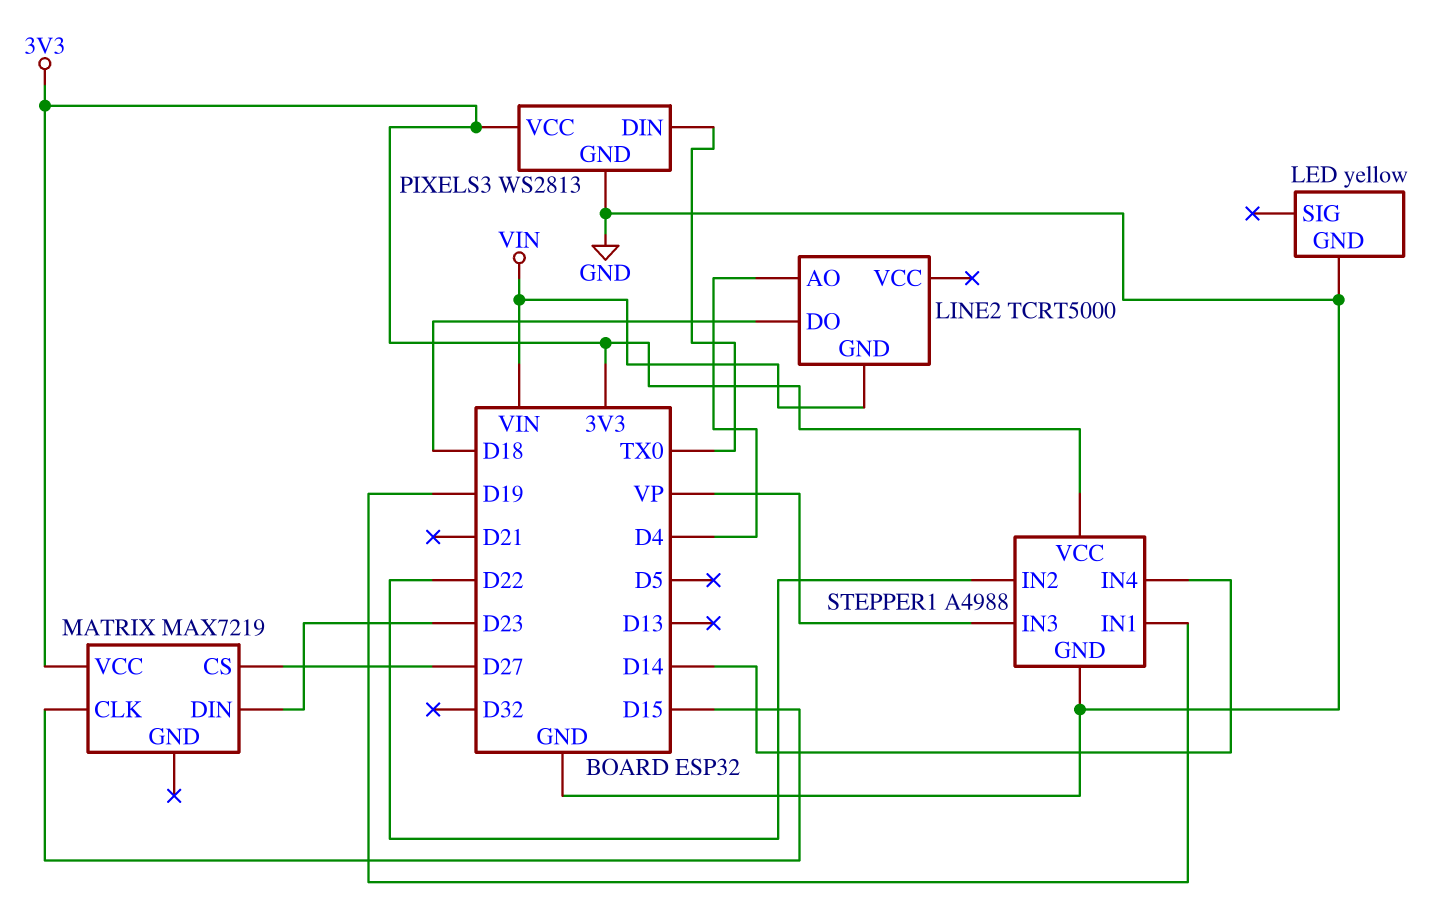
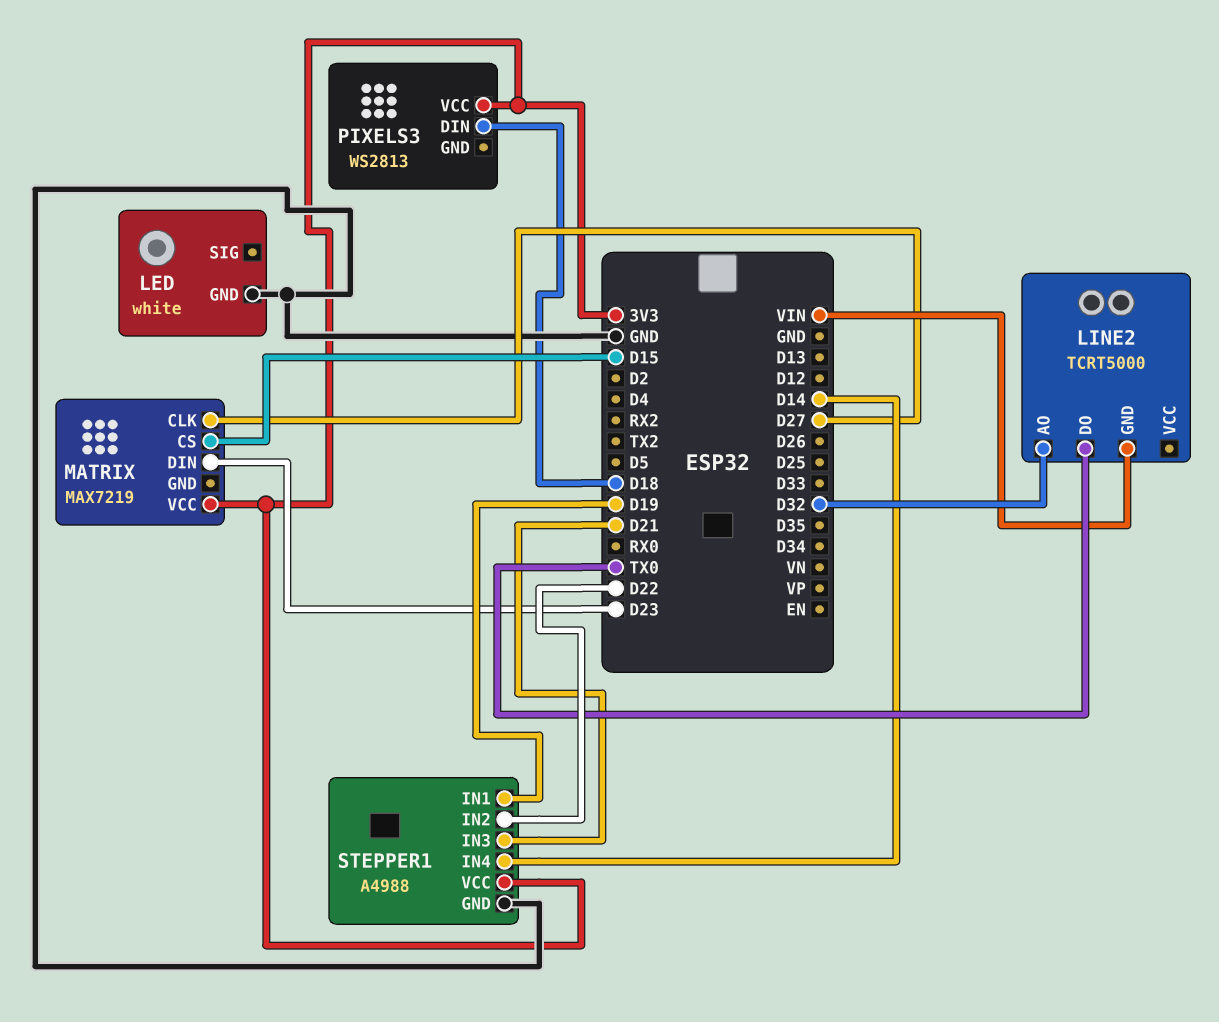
LED: yellow -> white
LINE2 pin AO: D4 -> D32
LINE2 pin DO: D18 -> TX0
MATRIX pin CLK: D15 -> D27
MATRIX pin CS: D27 -> D15
PIXELS3 pin DIN: TX0 -> D18
PIXELS3 pin GND: GND -> none
STEPPER1 pin IN3: VP -> D21

